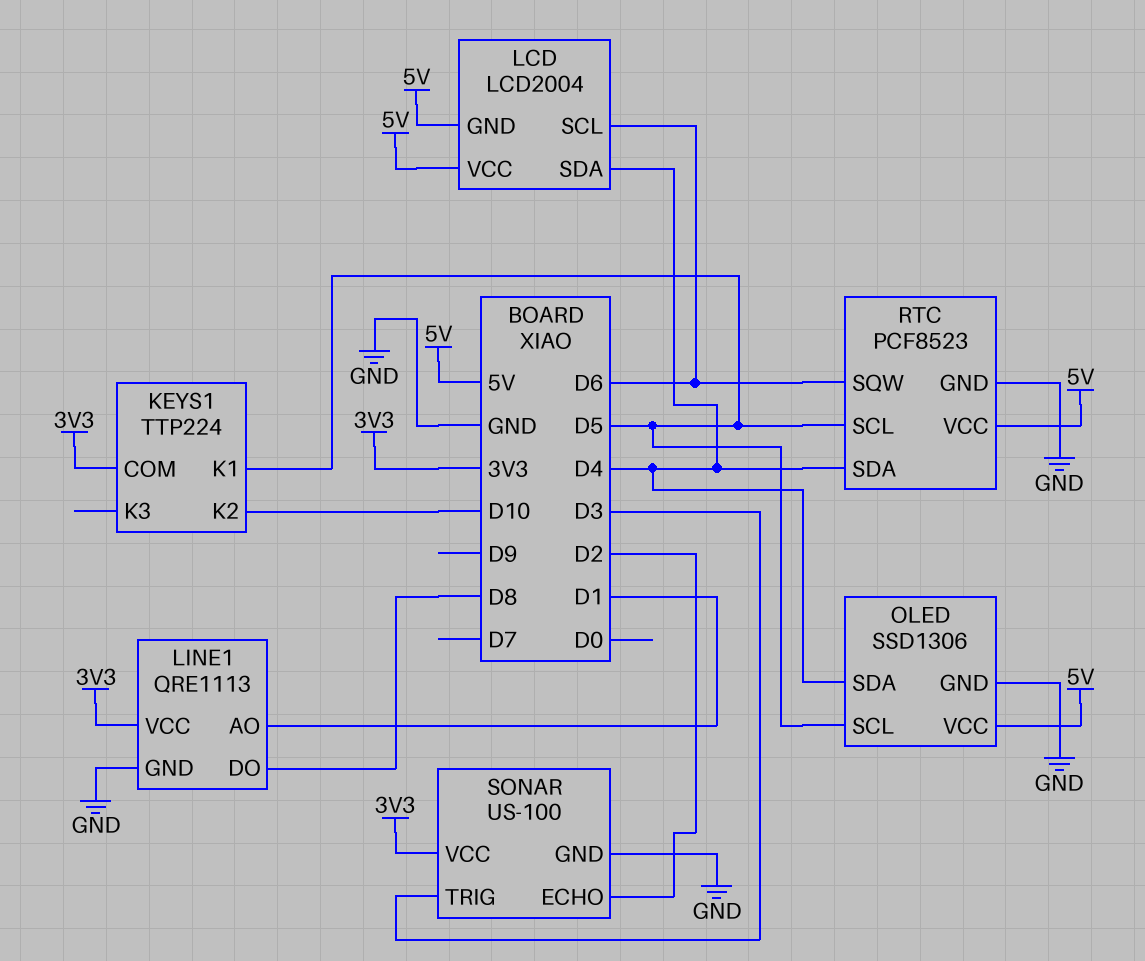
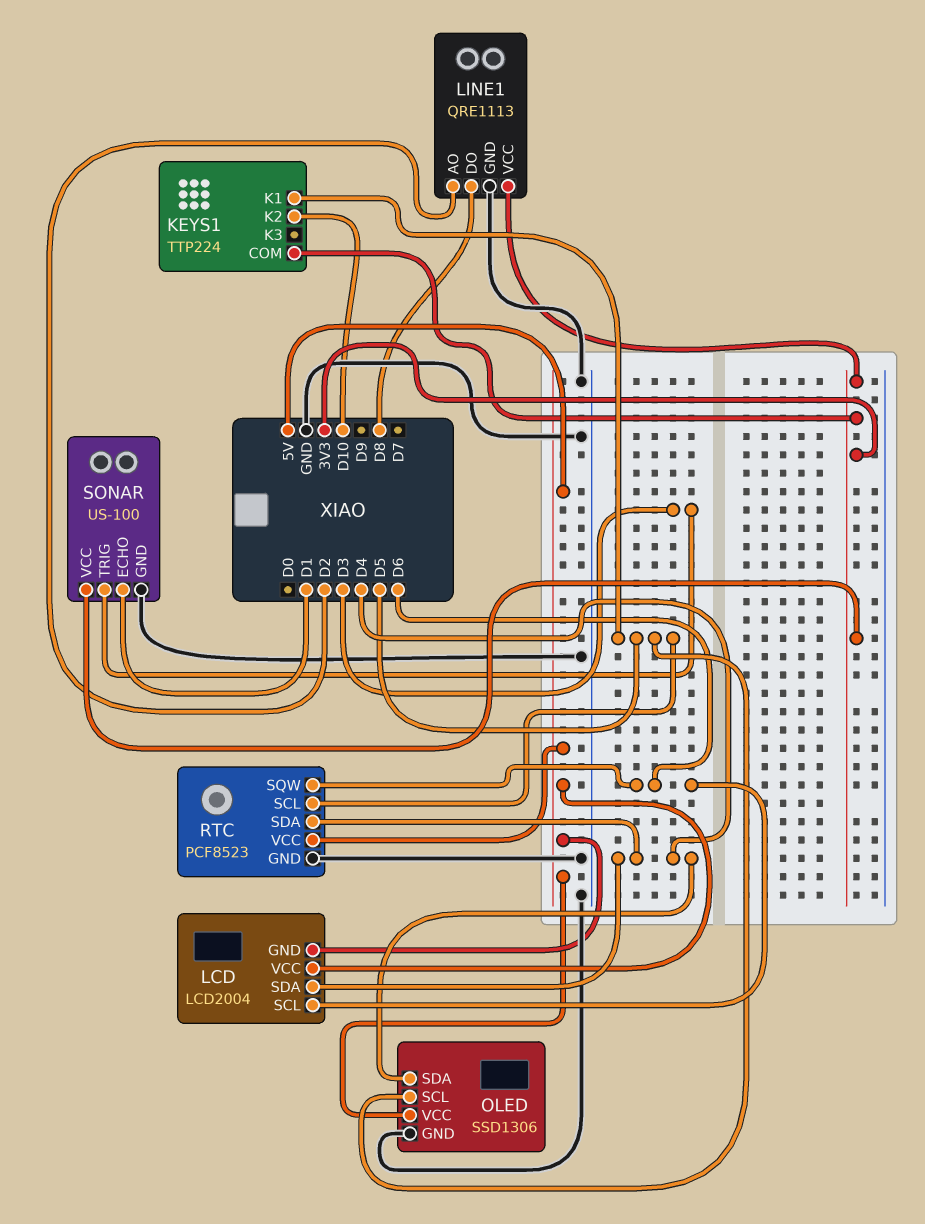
LINE1 pin AO: D1 -> D2
SONAR pin ECHO: D2 -> D1

